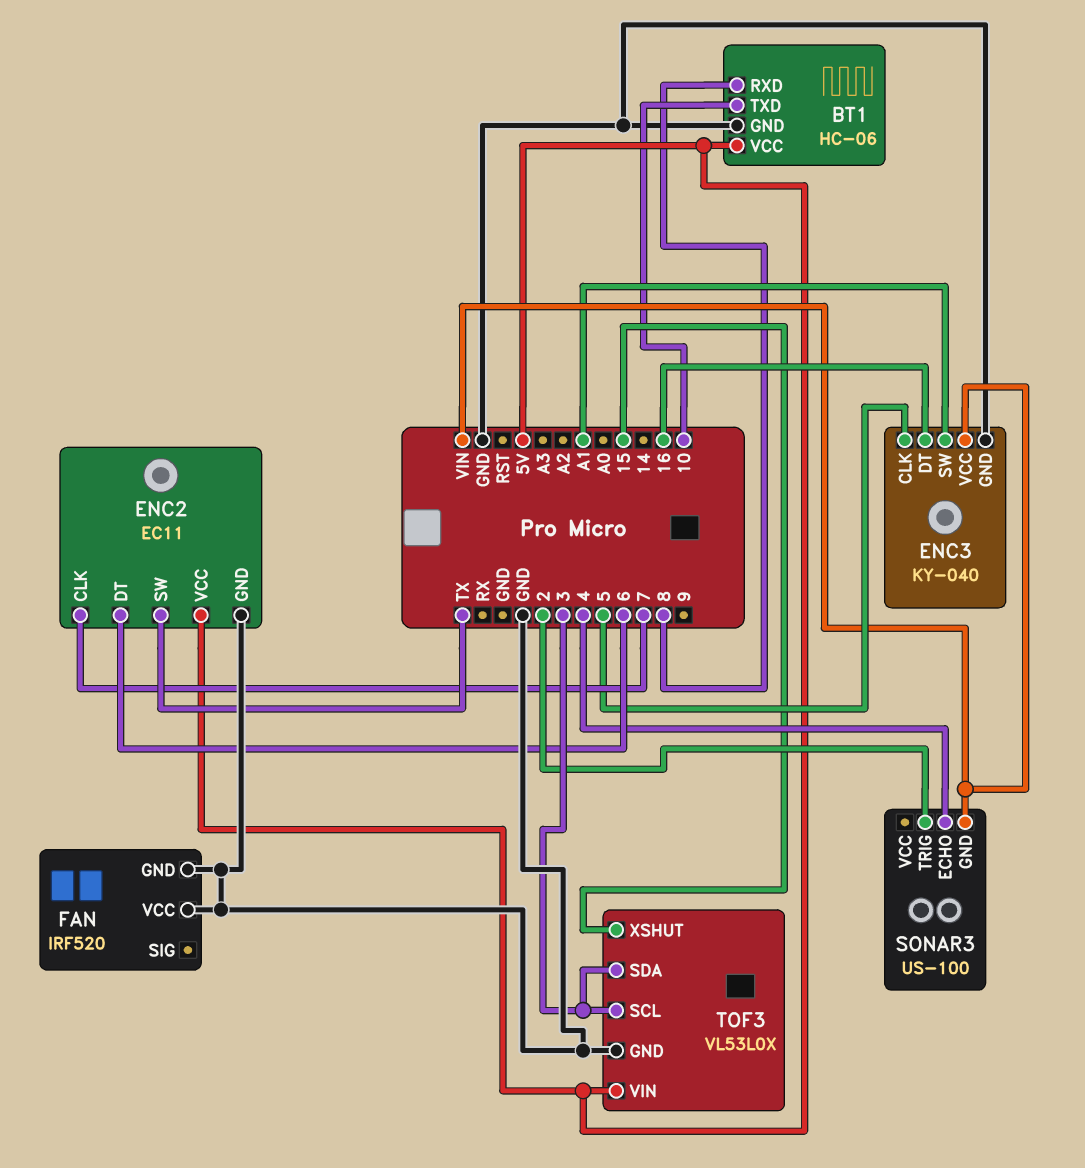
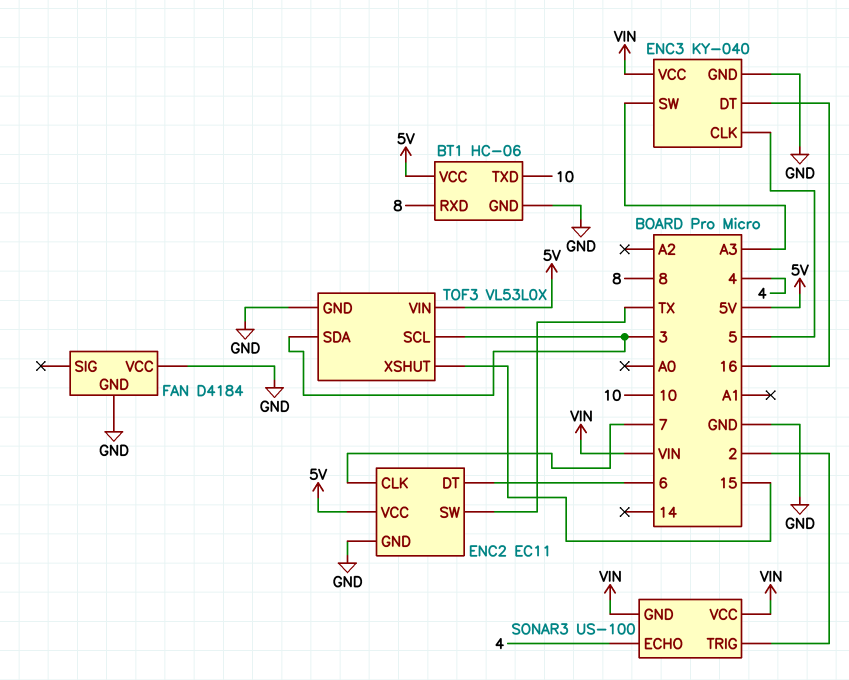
ENC3 pin SW: A1 -> A3
FAN: IRF520 -> D4184
SONAR3 pin VCC: none -> VIN

